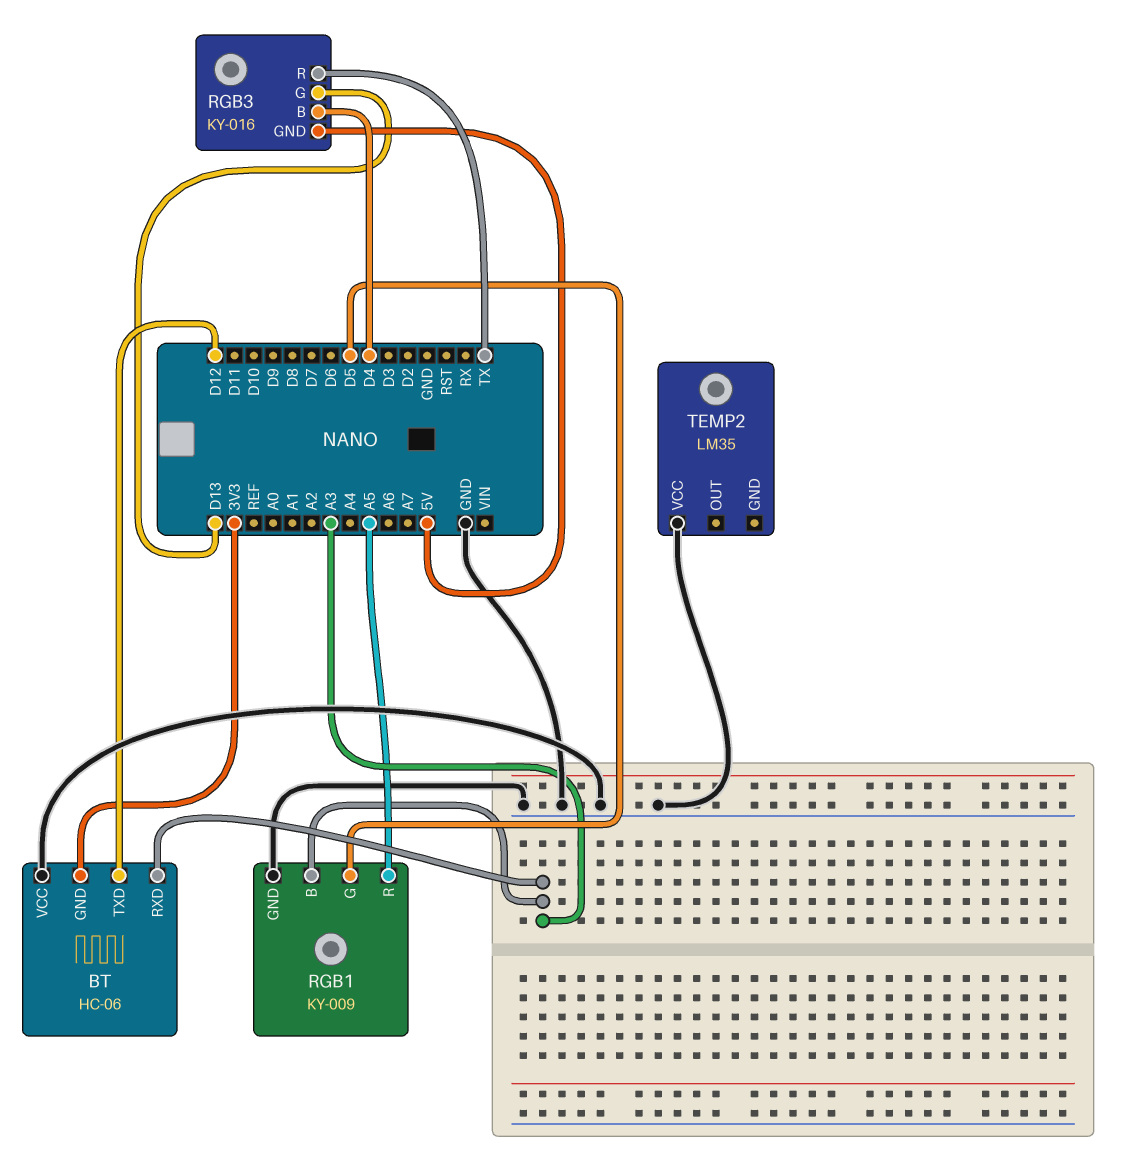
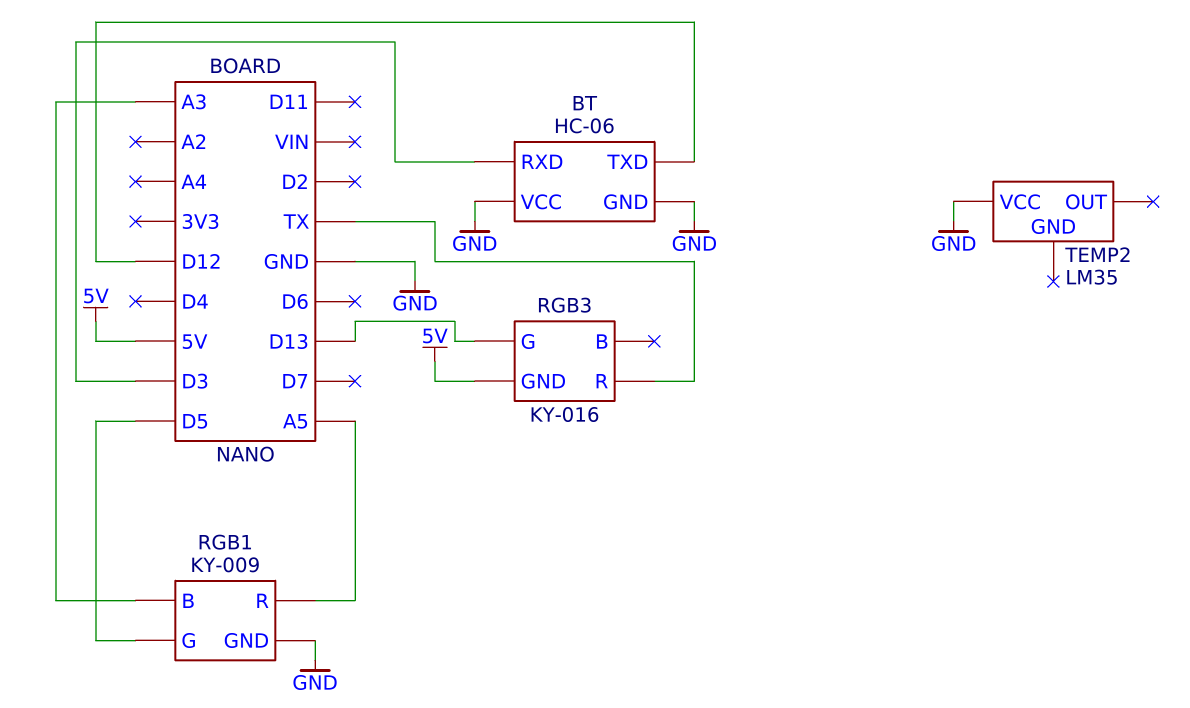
BT pin GND: 3V3 -> GND
BT pin RXD: A3 -> D3
RGB3 pin B: D4 -> none

